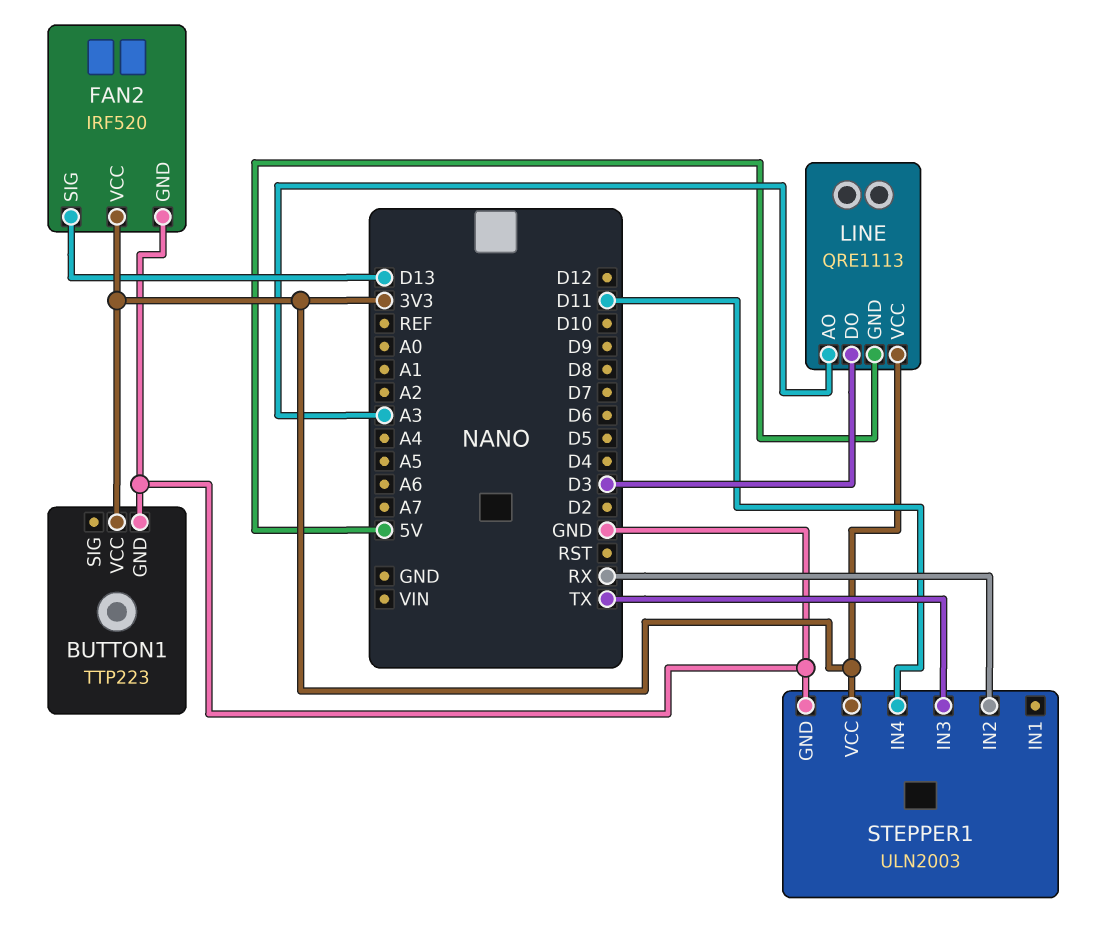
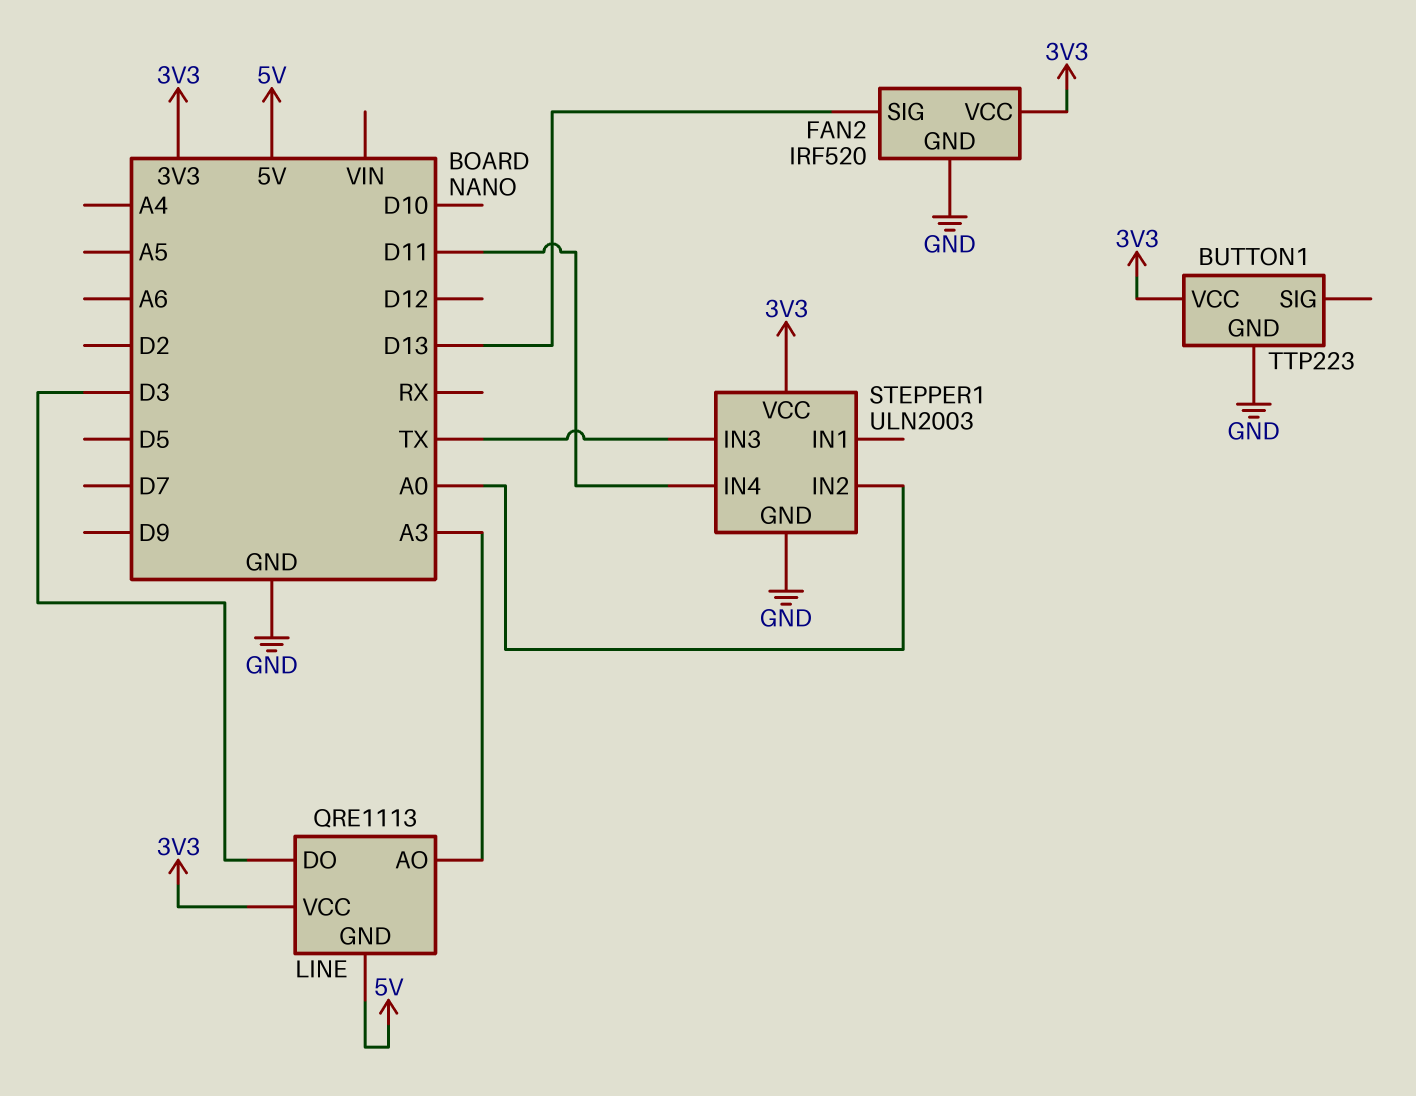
STEPPER1 pin IN2: RX -> A0

